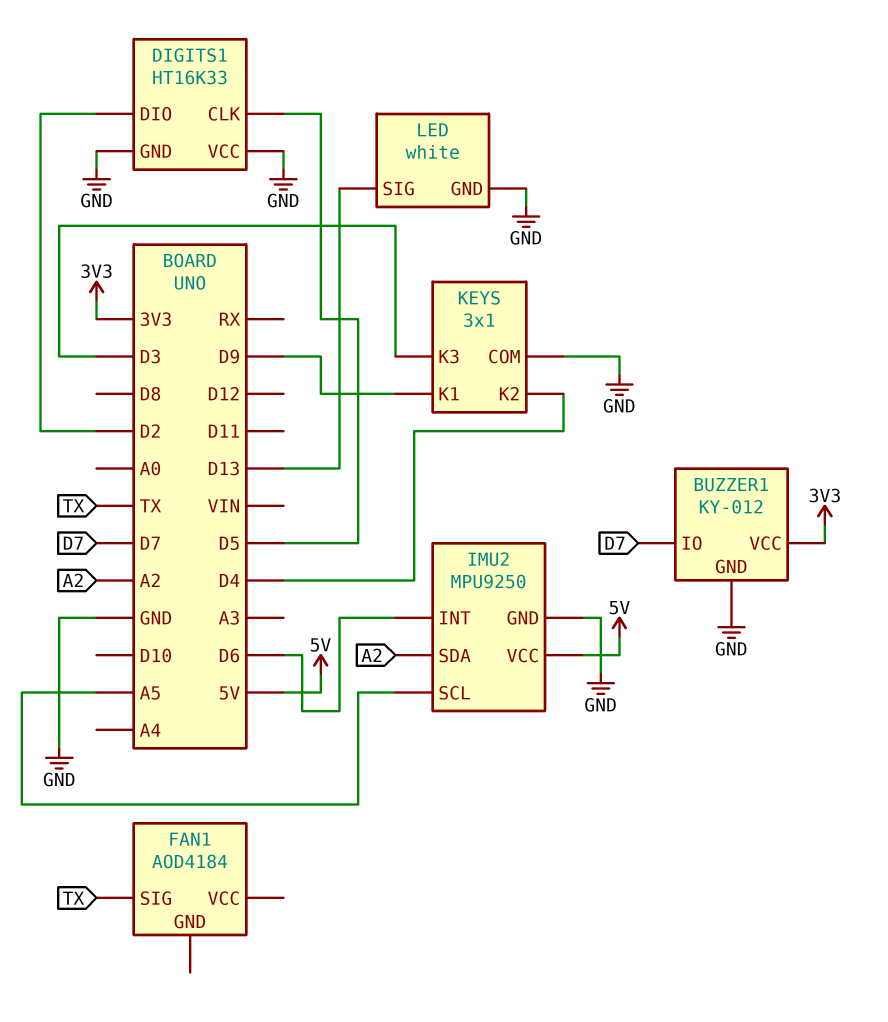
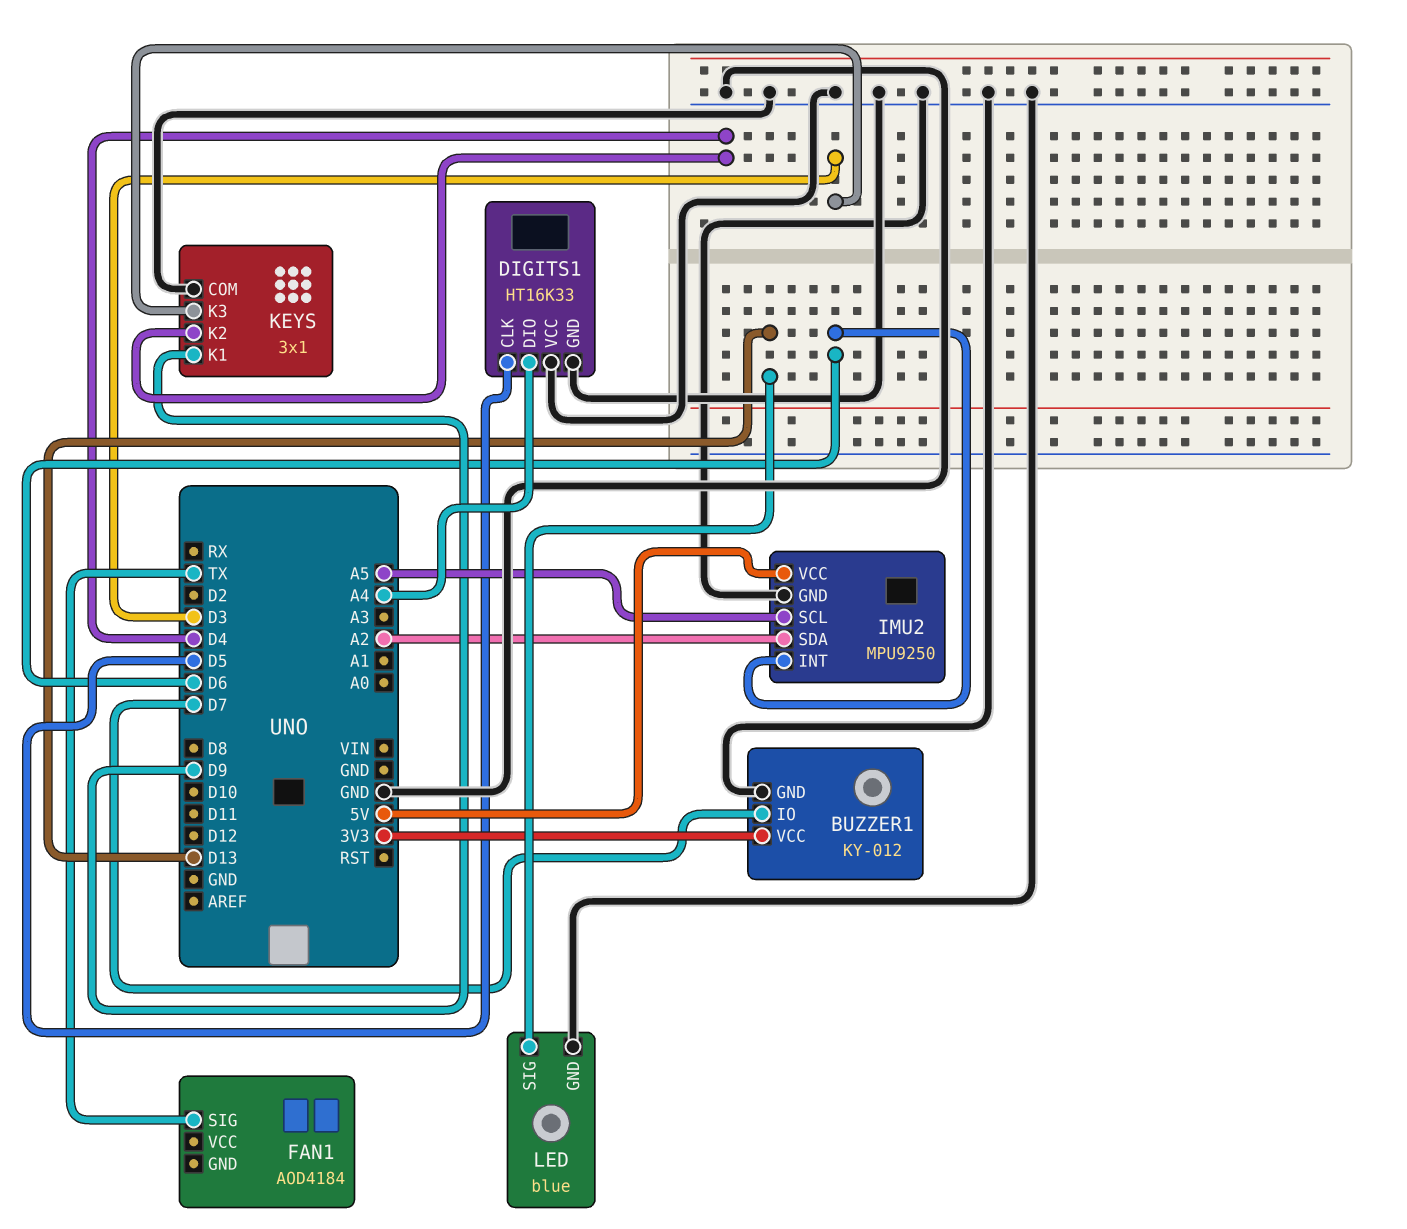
DIGITS1 pin DIO: D2 -> A4
LED: white -> blue

